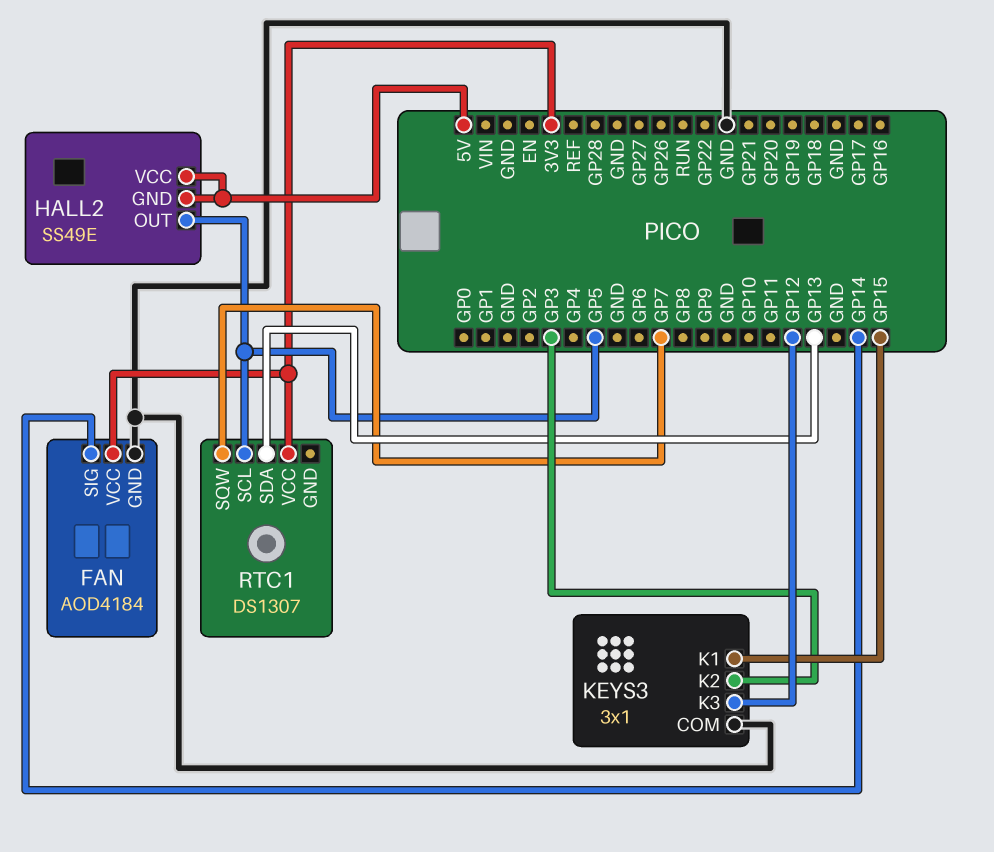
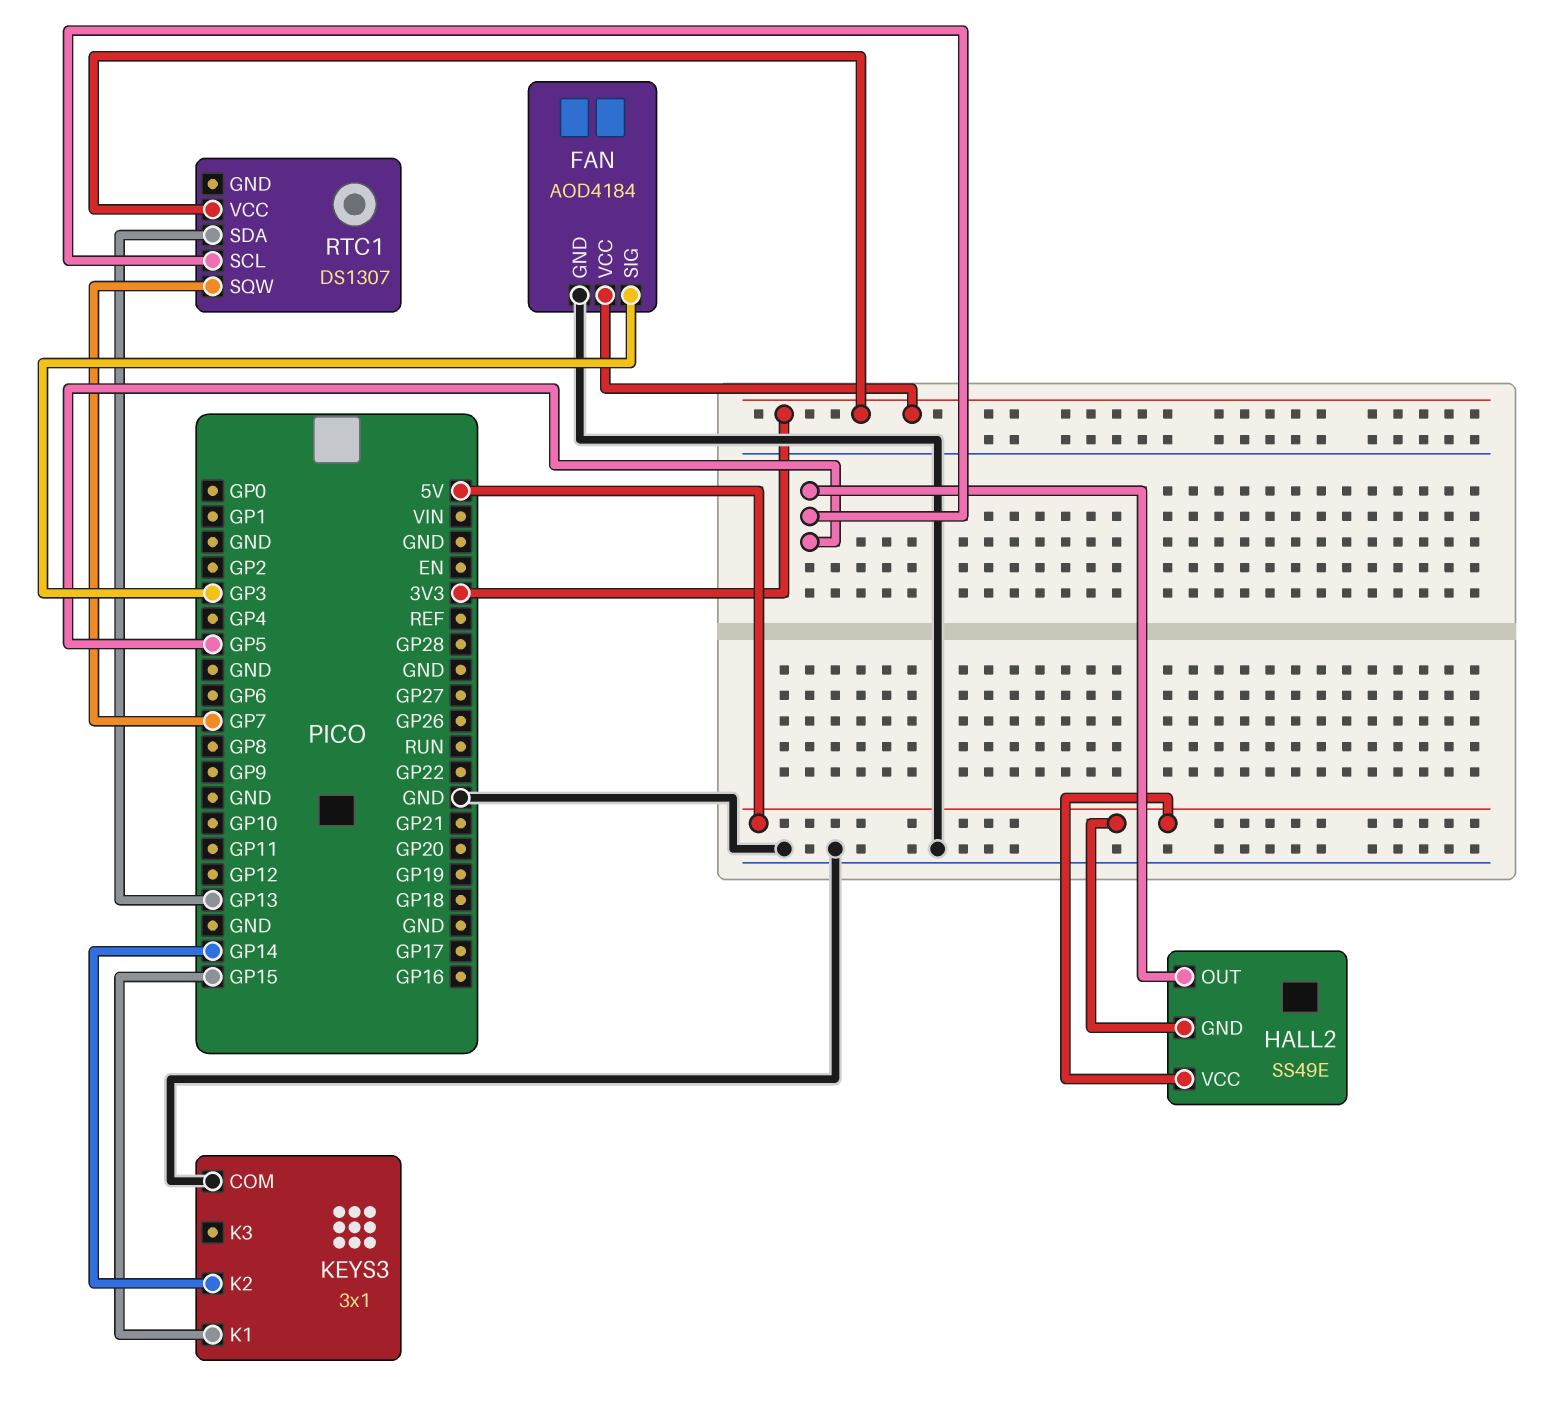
FAN pin SIG: GP14 -> GP3
KEYS3 pin K2: GP3 -> GP14
KEYS3 pin K3: GP12 -> none

